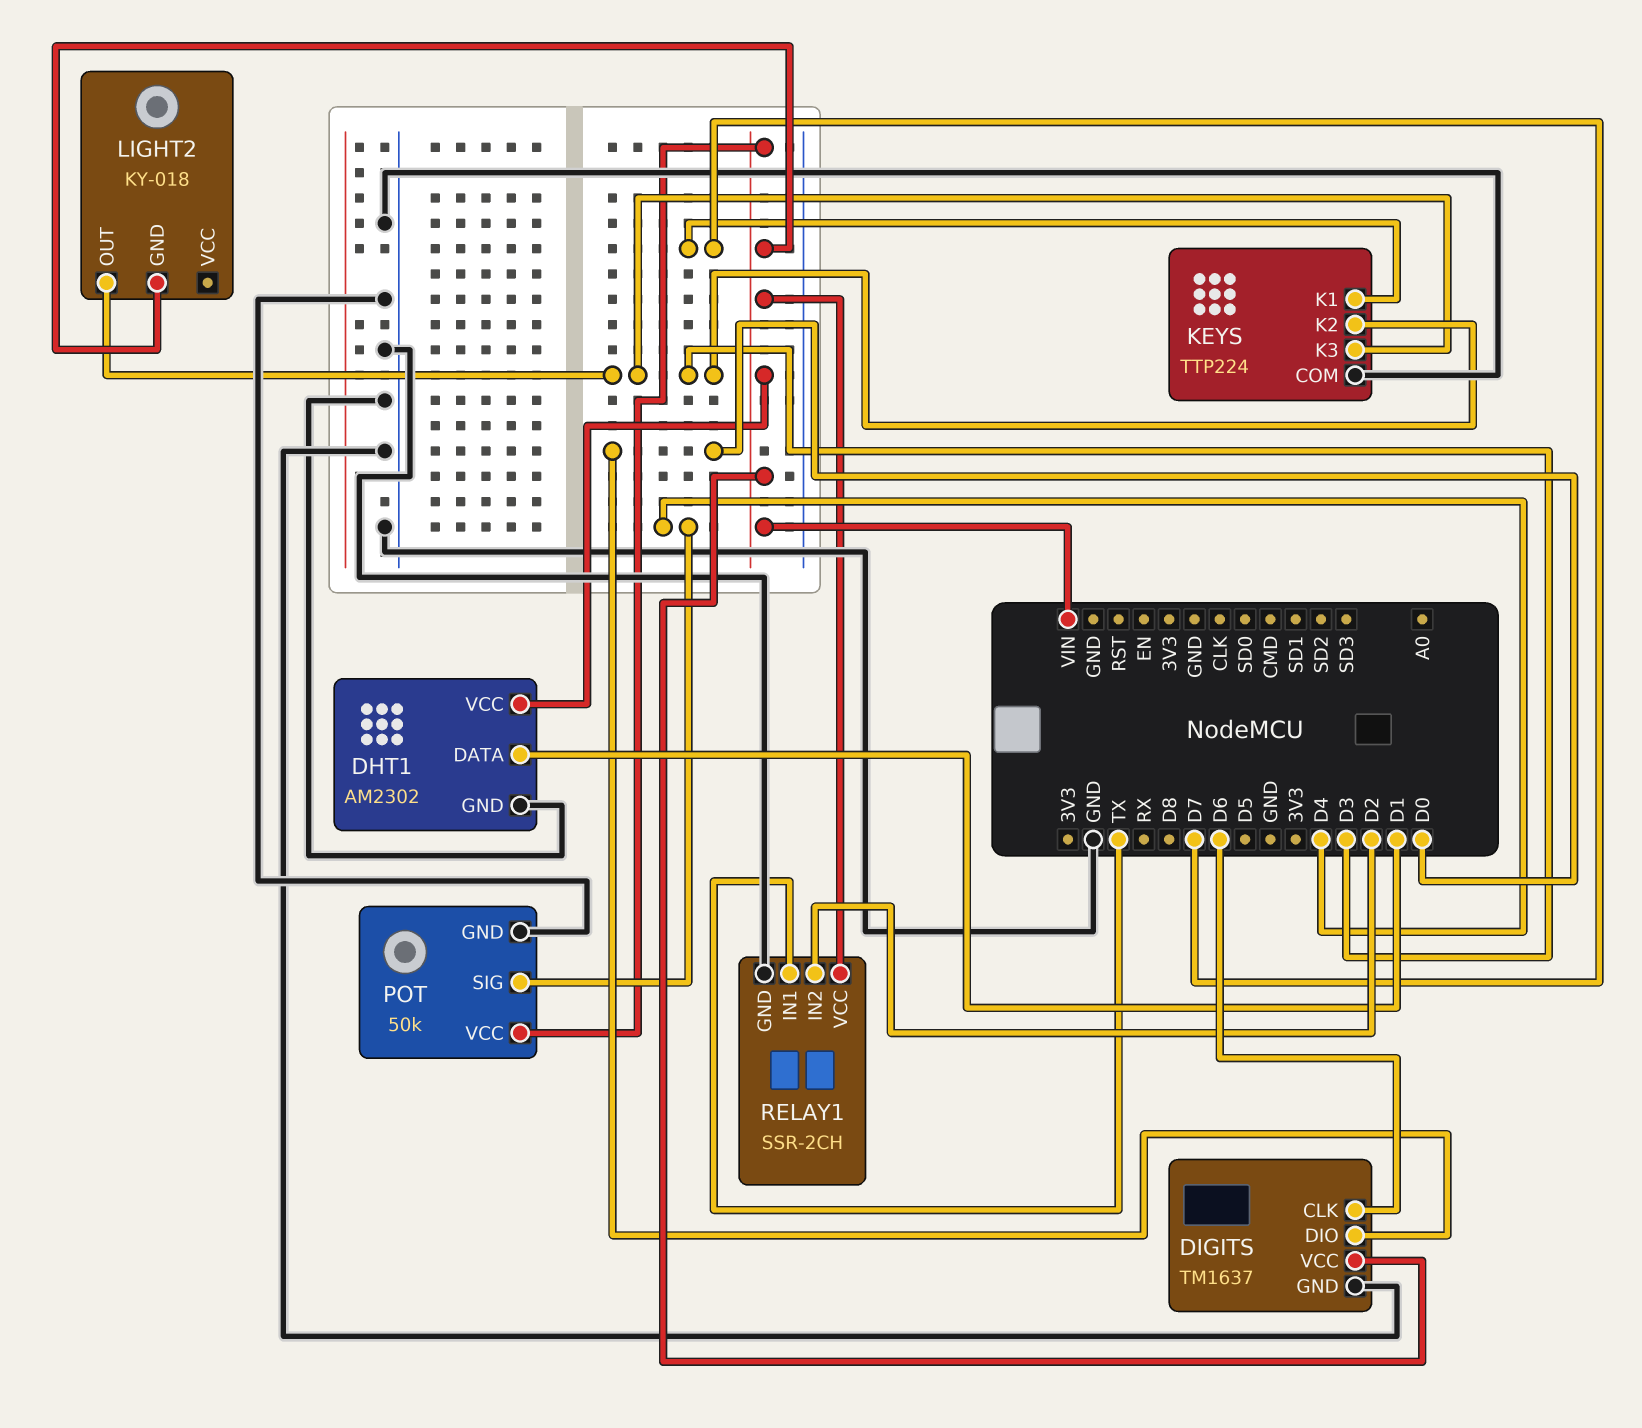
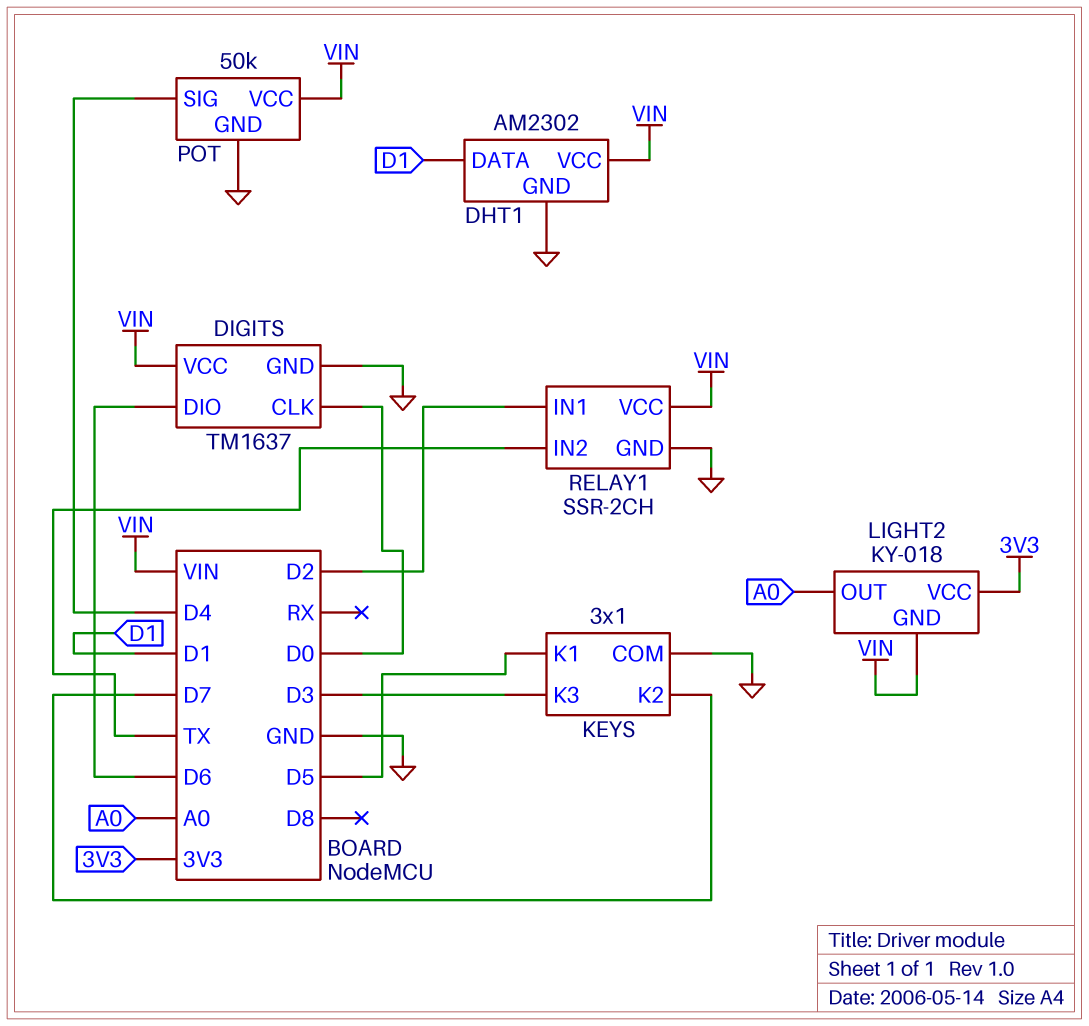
DIGITS pin CLK: D6 -> D0
DIGITS pin DIO: D0 -> D6
KEYS: TTP224 -> 3x1
KEYS pin K1: D7 -> D5
KEYS pin K2: D3 -> D7
LIGHT2 pin OUT: D3 -> A0
LIGHT2 pin VCC: none -> 3V3
RELAY1 pin IN1: TX -> D2
RELAY1 pin IN2: D2 -> TX

